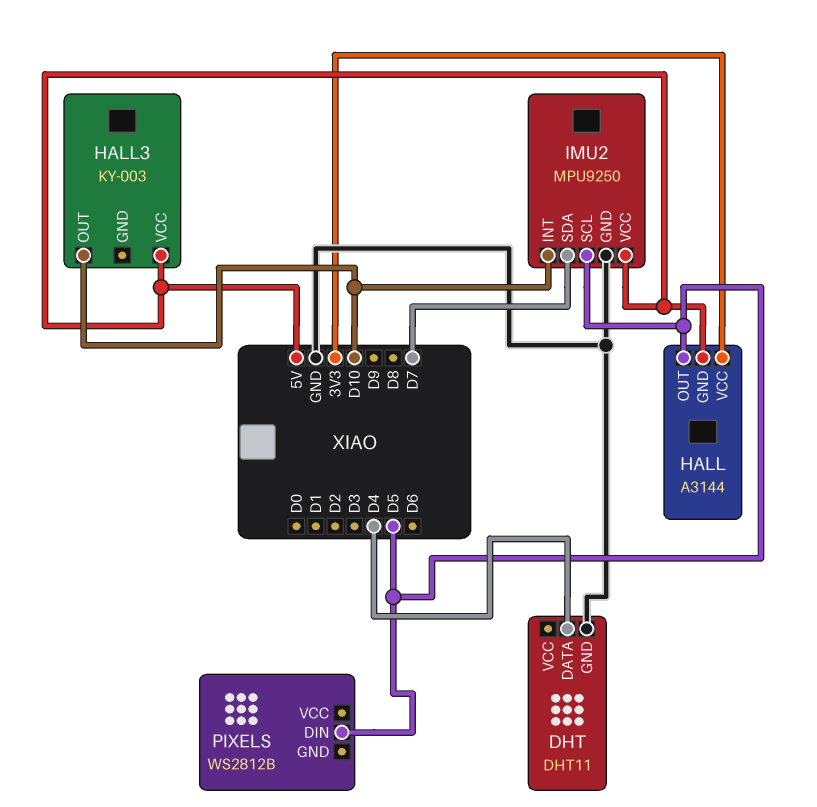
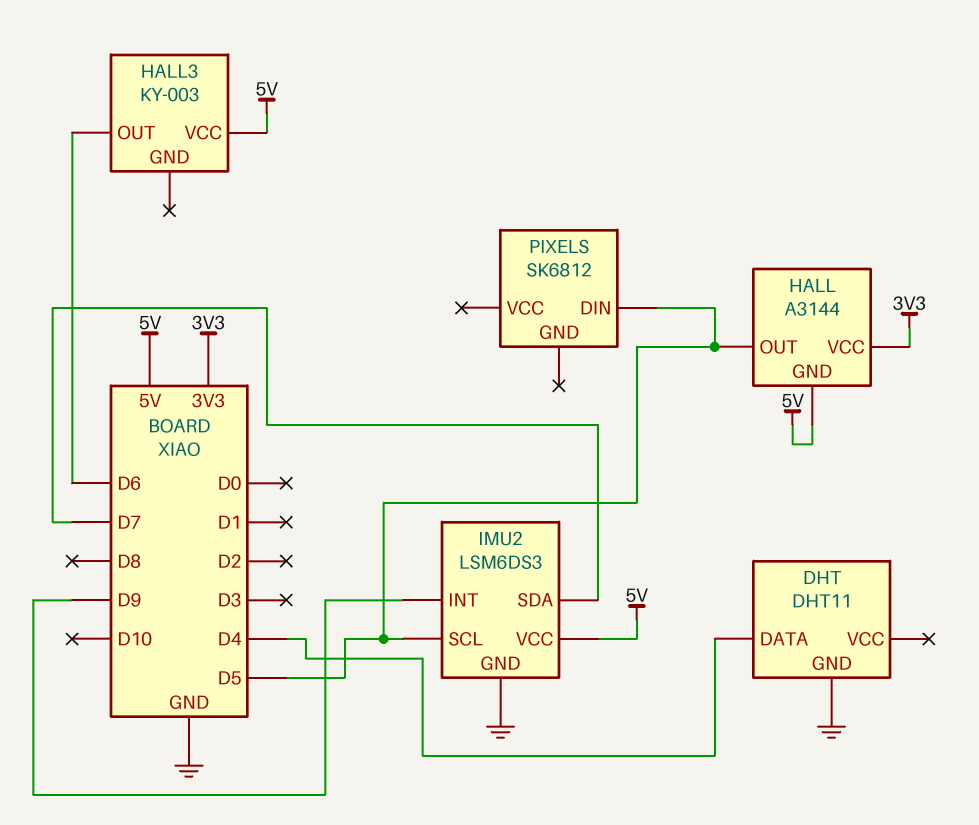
HALL3 pin OUT: D10 -> D6
IMU2: MPU9250 -> LSM6DS3
IMU2 pin INT: D10 -> D9
PIXELS: WS2812B -> SK6812

